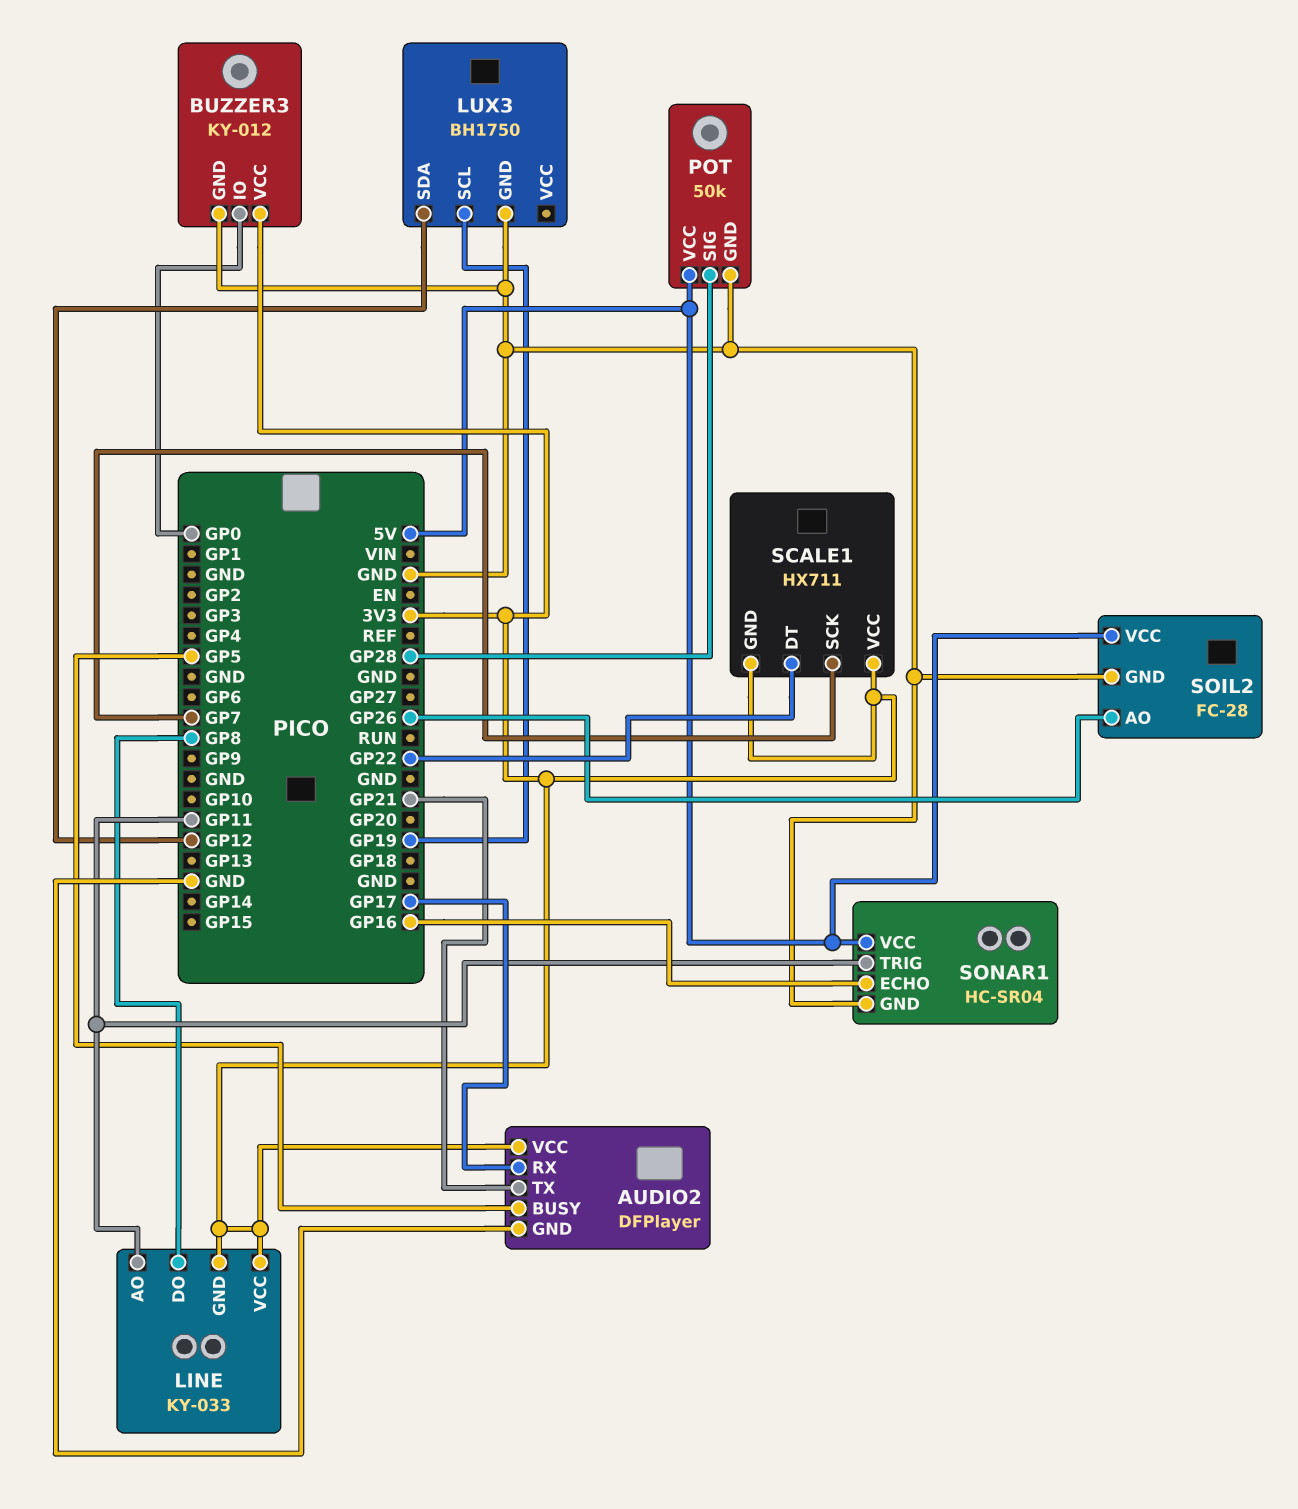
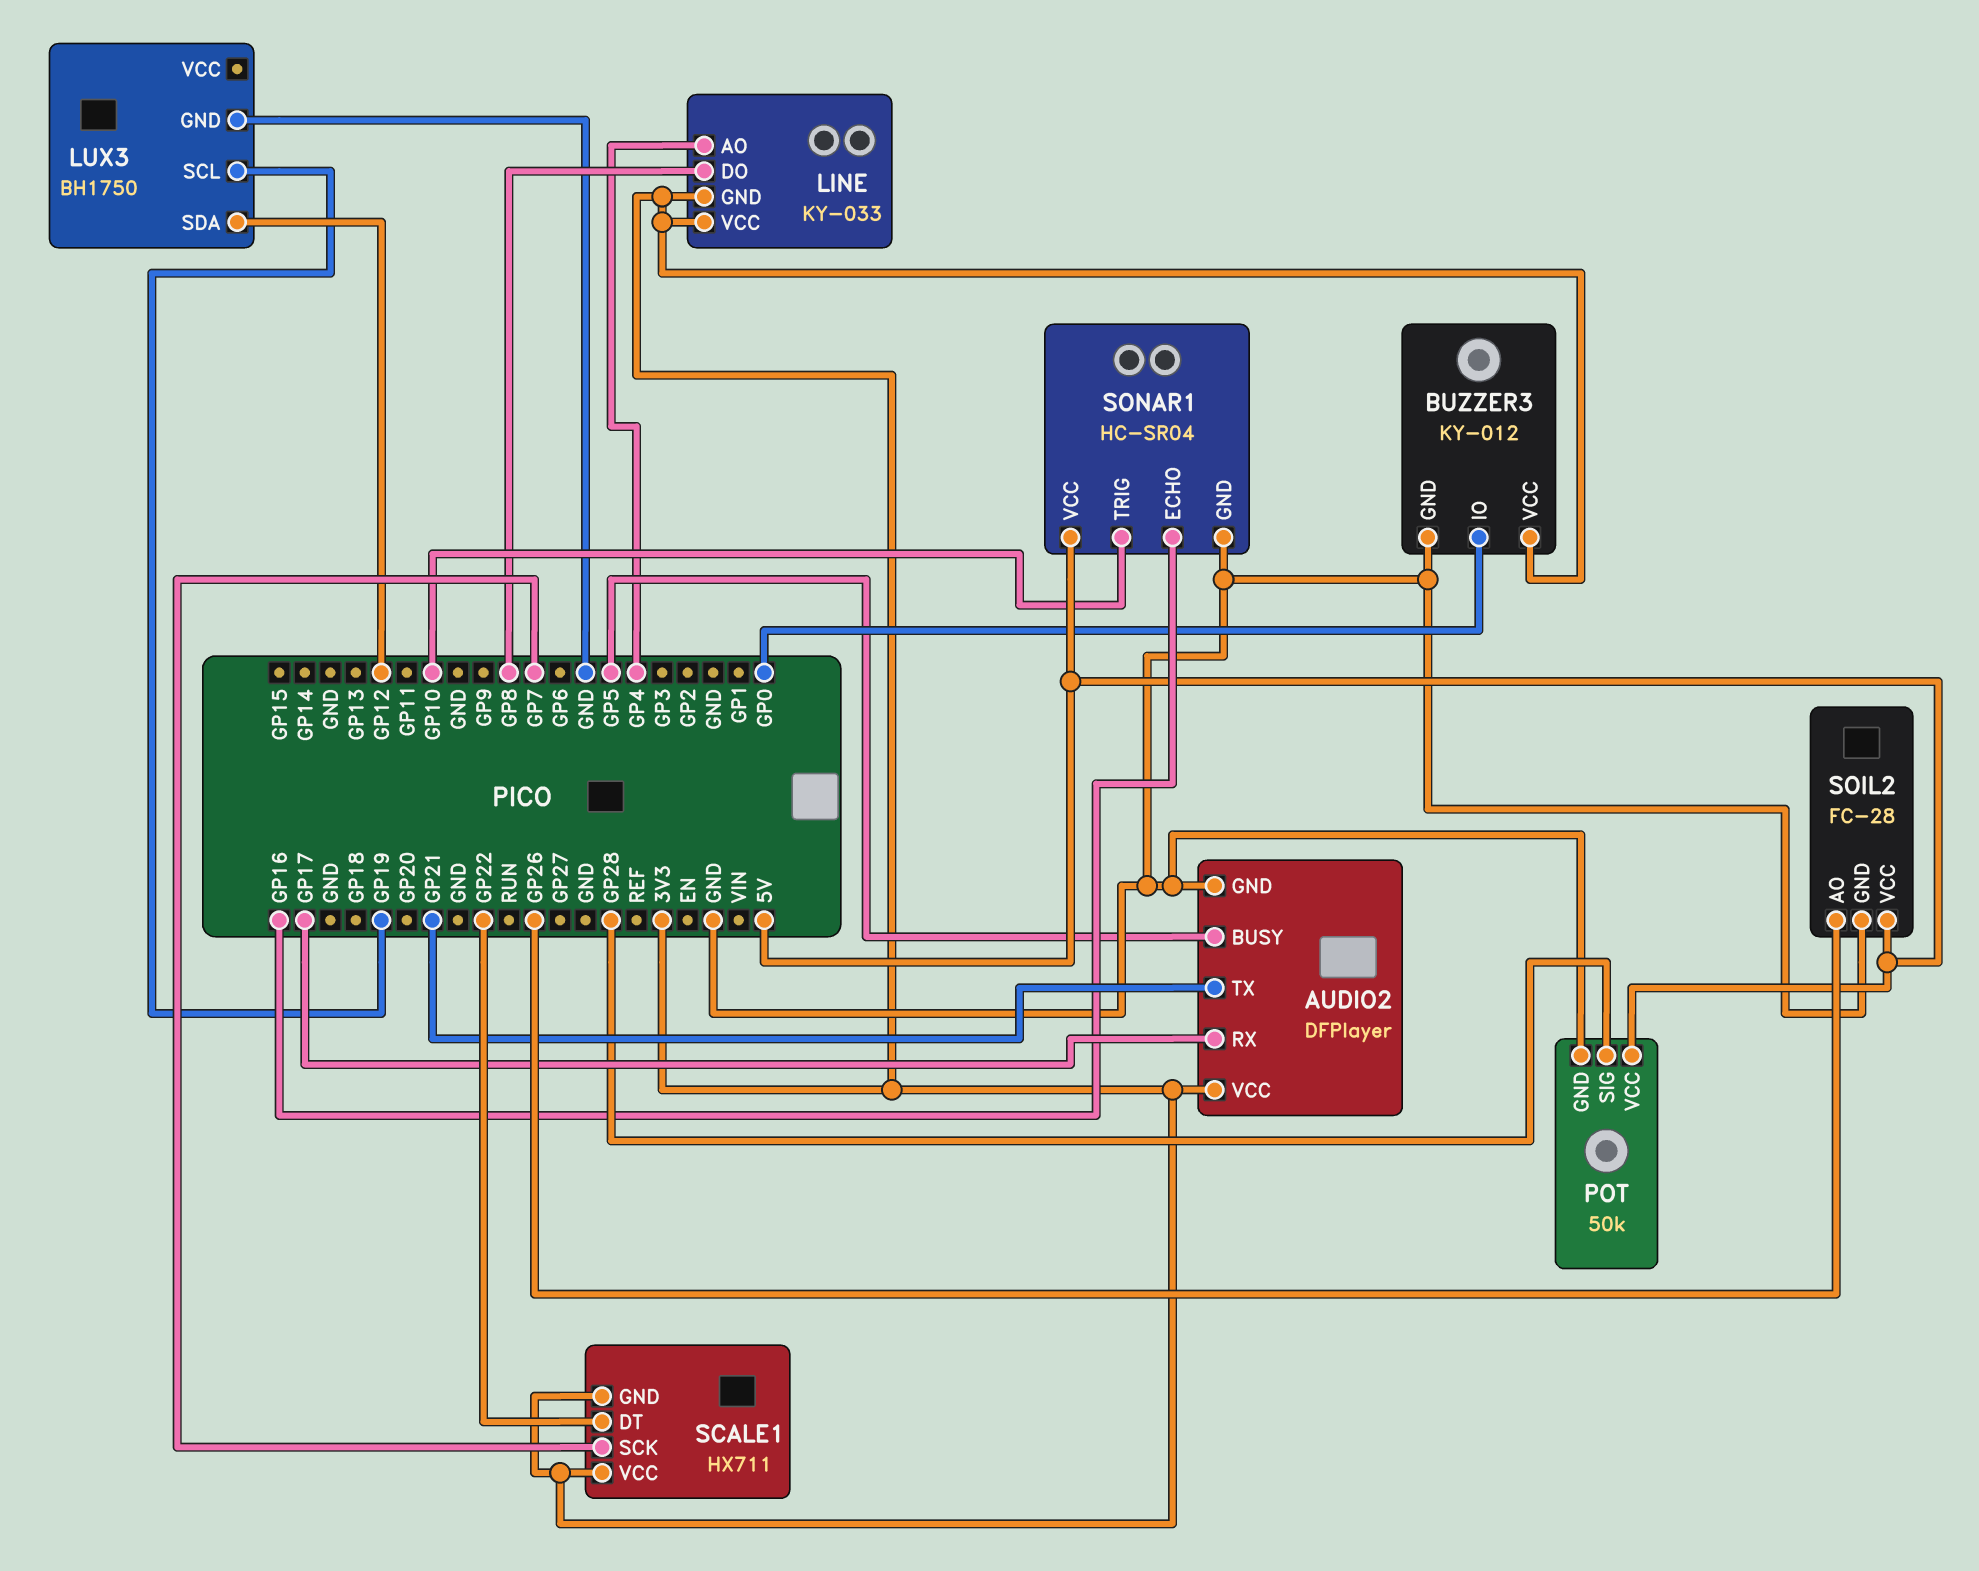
LINE pin AO: GP11 -> GP4
SONAR1 pin TRIG: GP11 -> GP10

